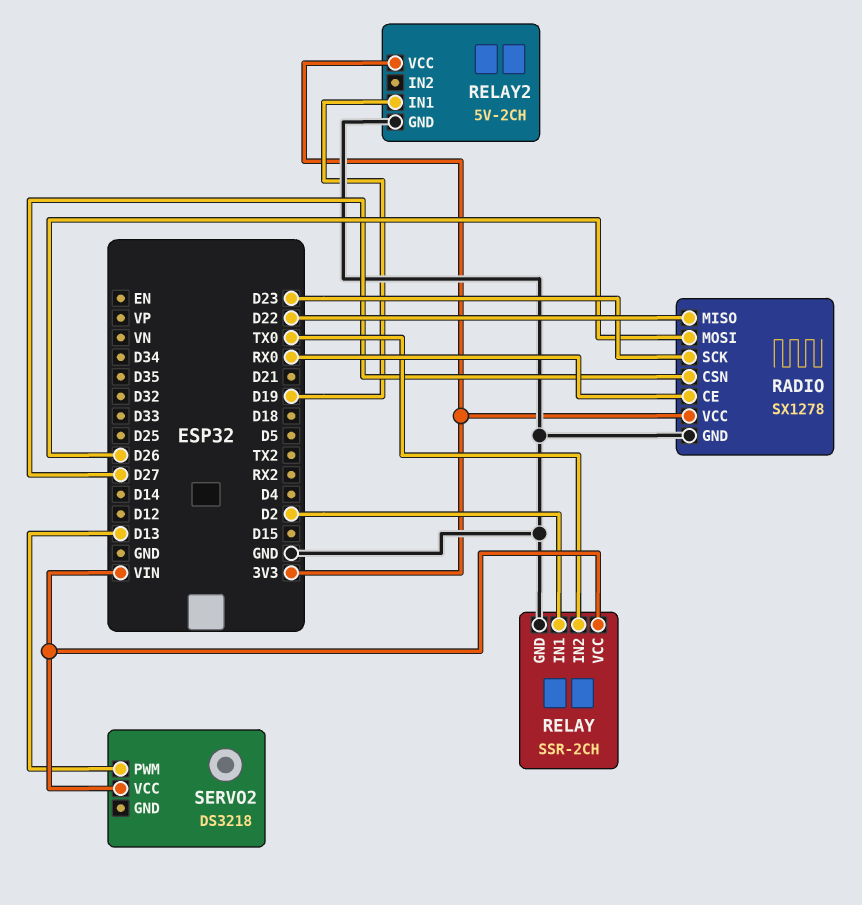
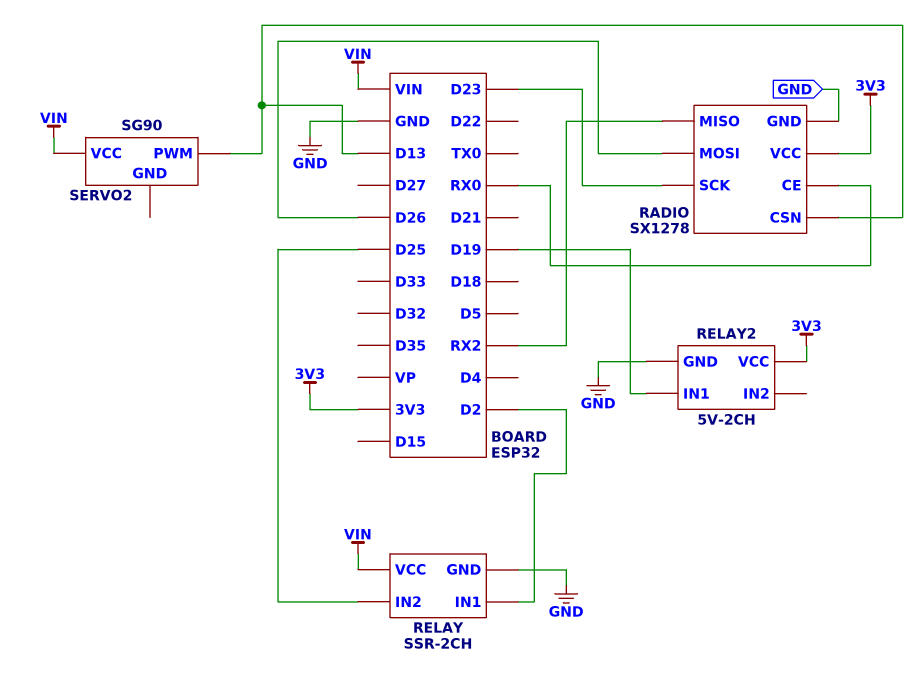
RADIO pin CSN: D27 -> D13
RADIO pin MISO: D22 -> RX2
RELAY pin IN2: TX0 -> D25
SERVO2: DS3218 -> SG90

